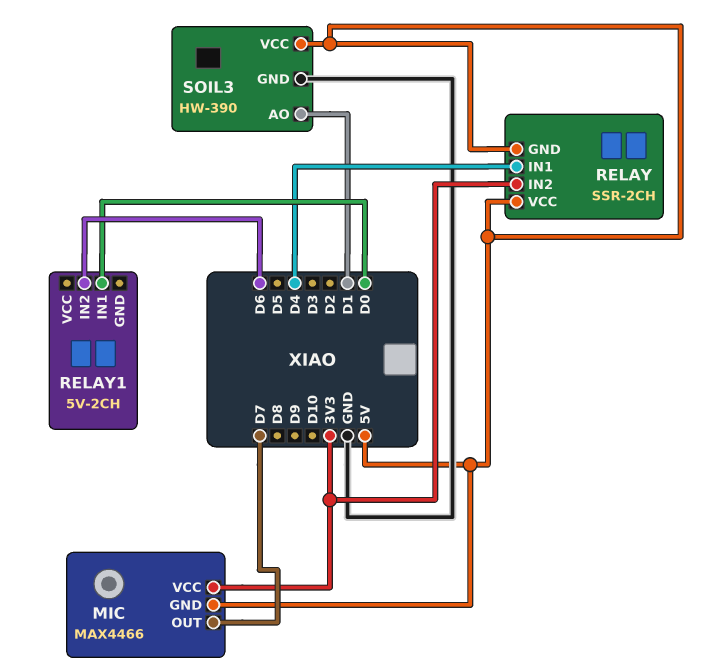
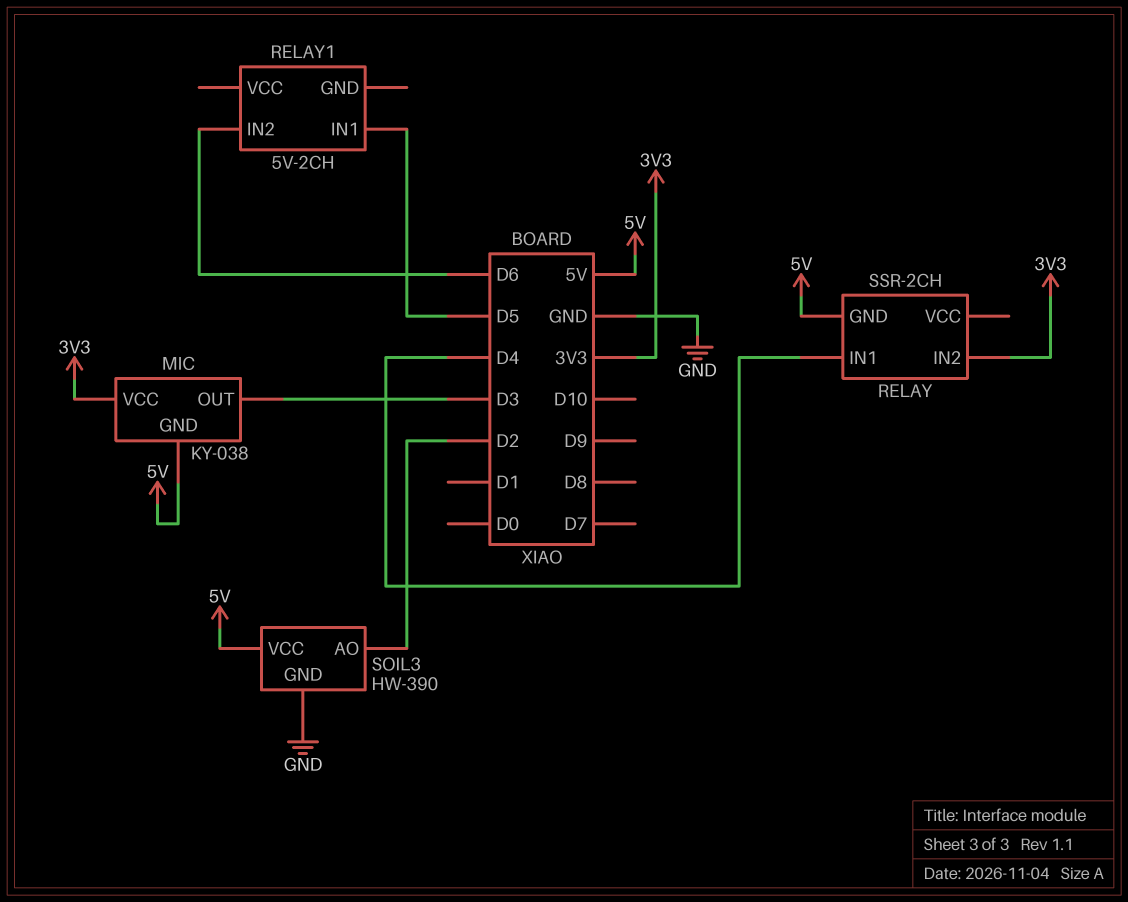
MIC: MAX4466 -> KY-038
MIC pin OUT: D7 -> D3
RELAY pin VCC: 5V -> none
RELAY1 pin IN1: D0 -> D5
SOIL3 pin AO: D1 -> D2

